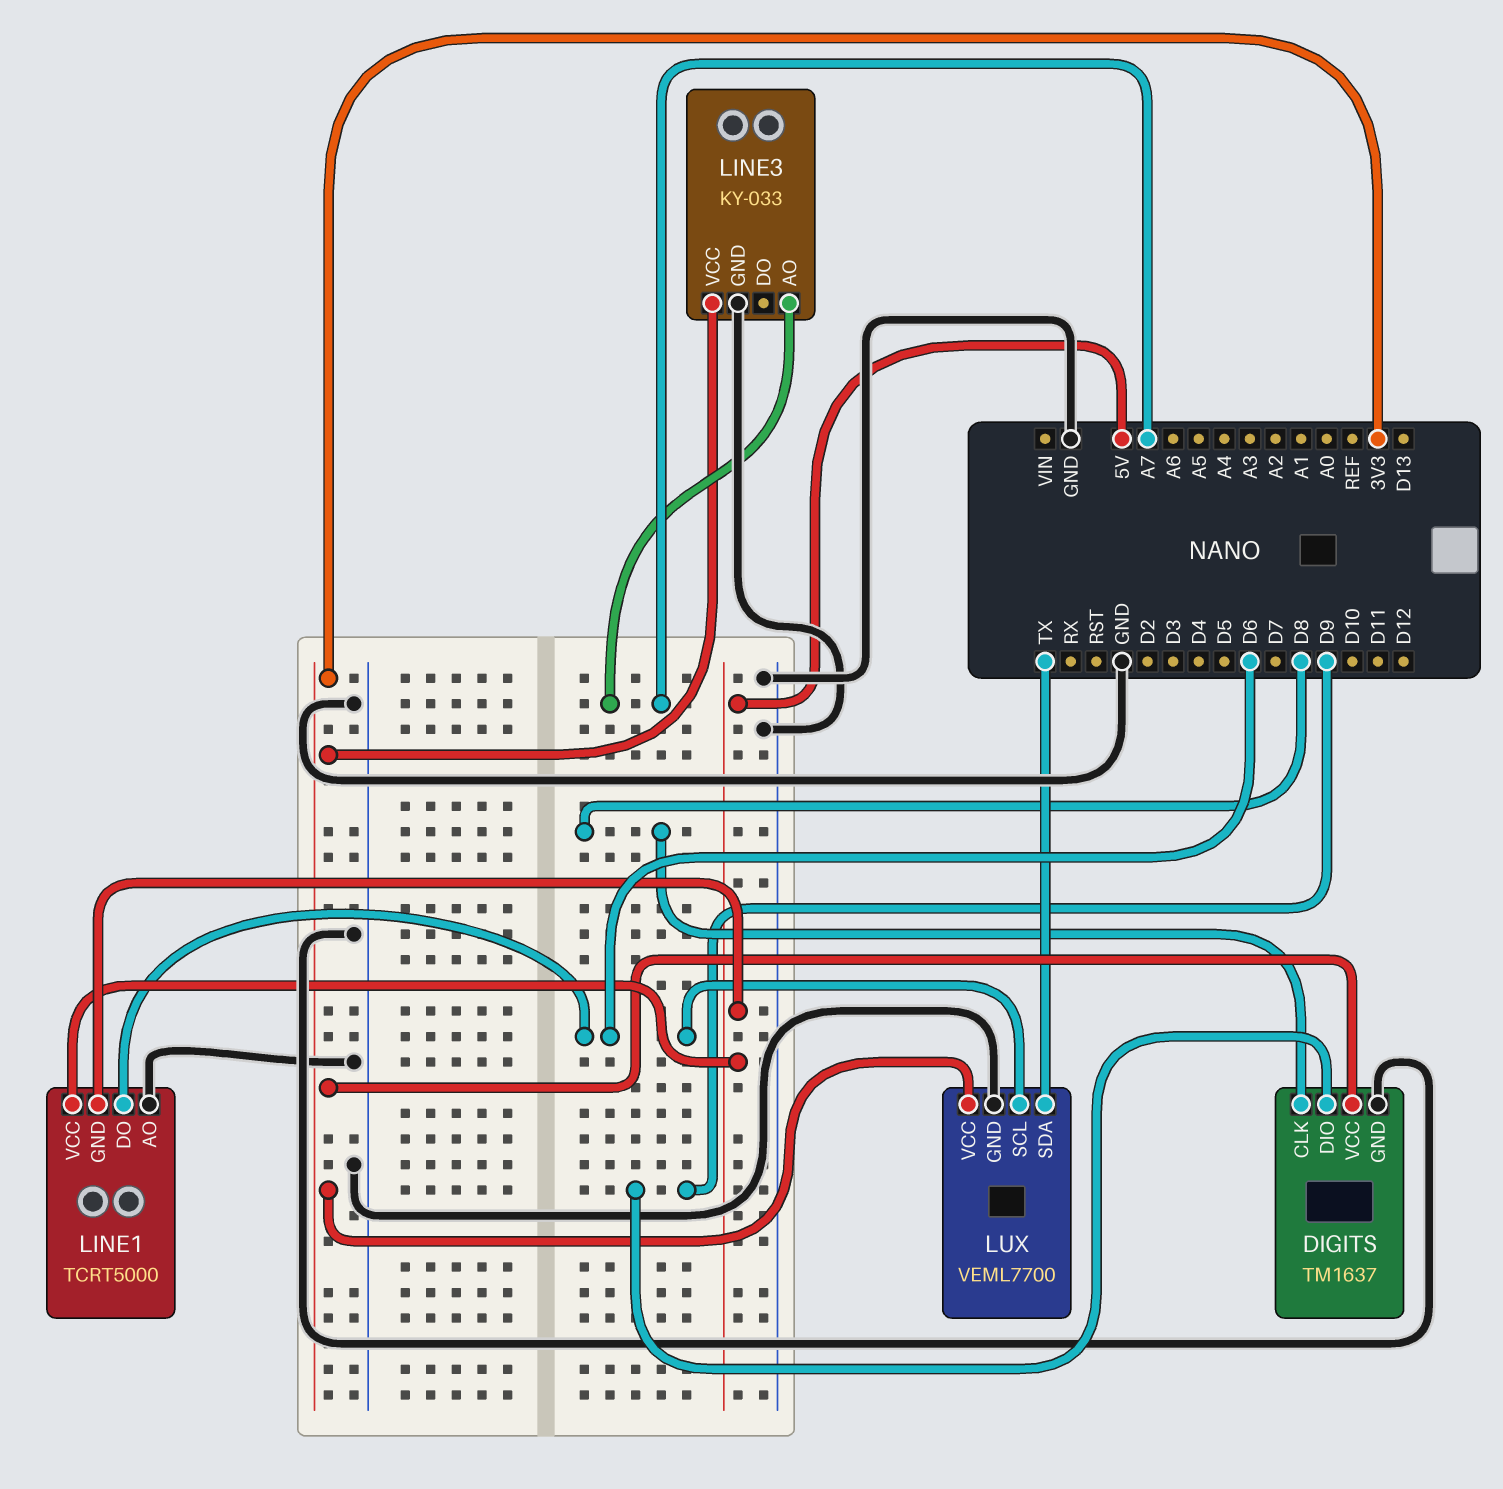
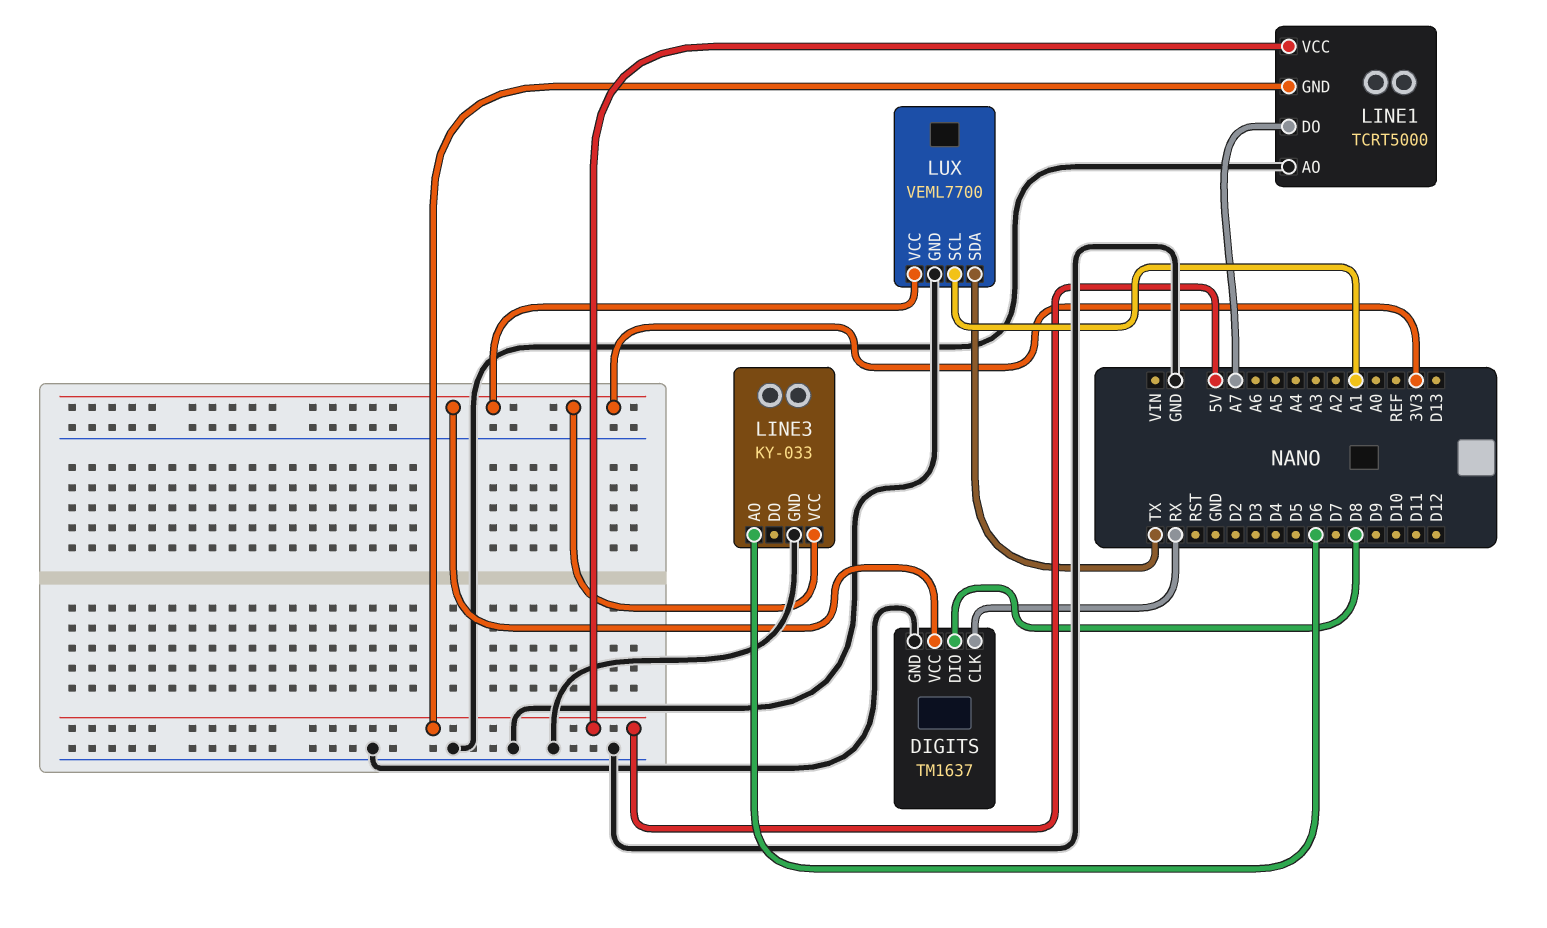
DIGITS pin CLK: D8 -> RX
DIGITS pin DIO: D9 -> D8
LINE1 pin DO: D6 -> A7
LINE3 pin AO: A7 -> D6
LUX pin SCL: D6 -> A1

